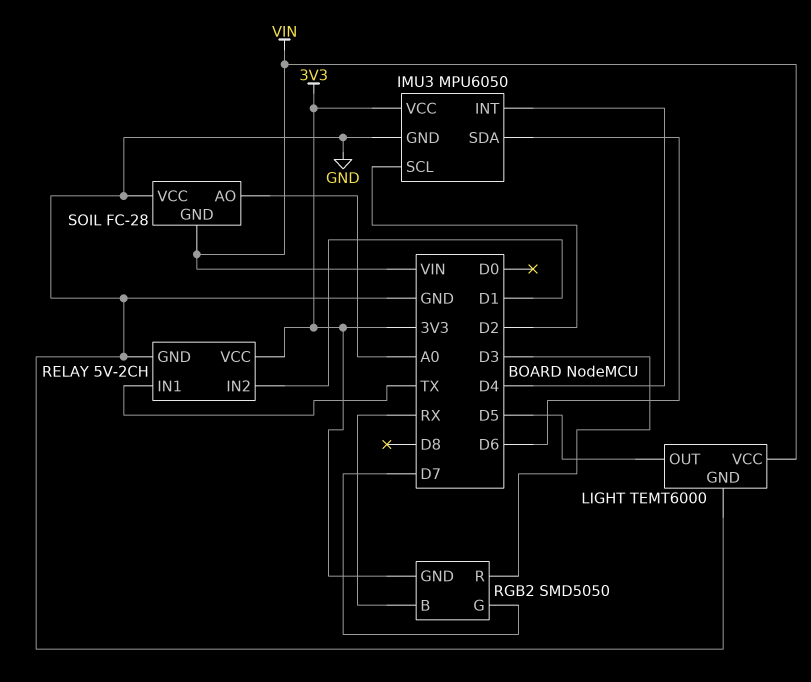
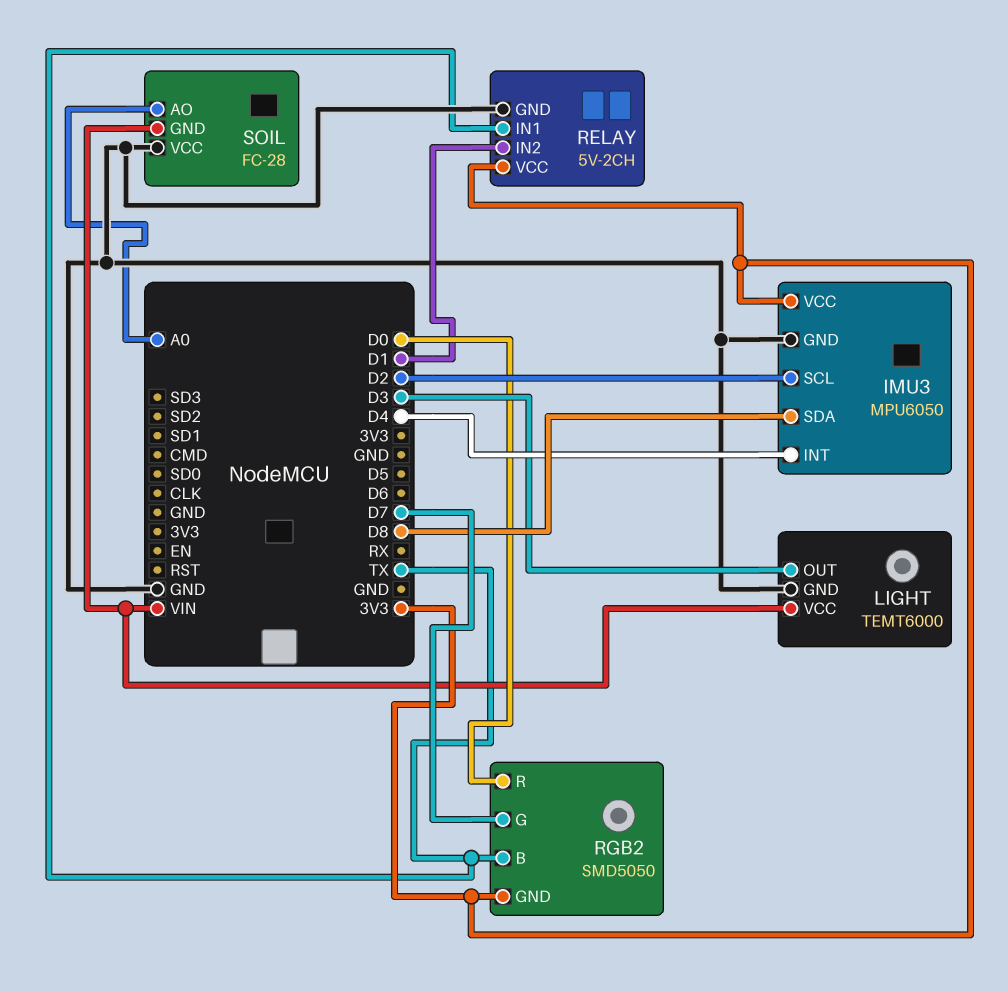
IMU3 pin SDA: D6 -> D8
LIGHT pin OUT: D5 -> D3
RGB2 pin B: RX -> TX
RGB2 pin R: D3 -> D0

